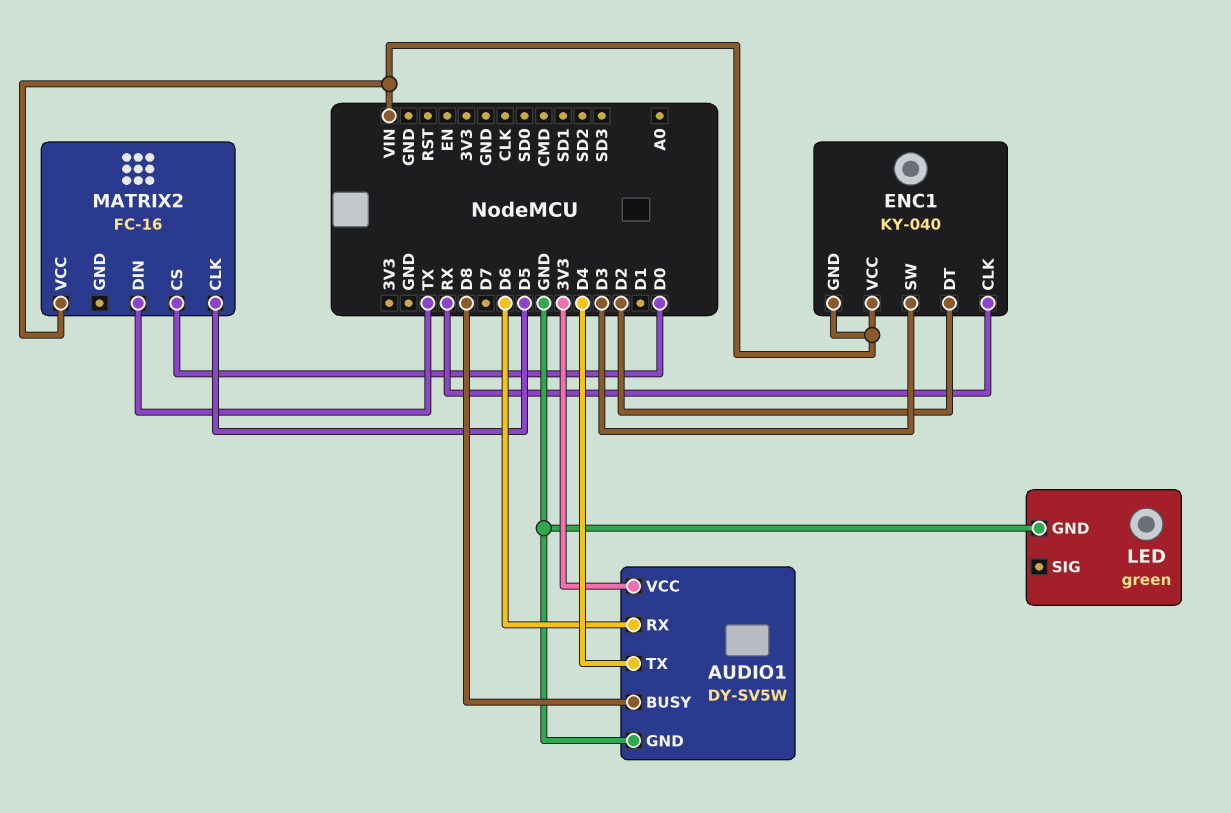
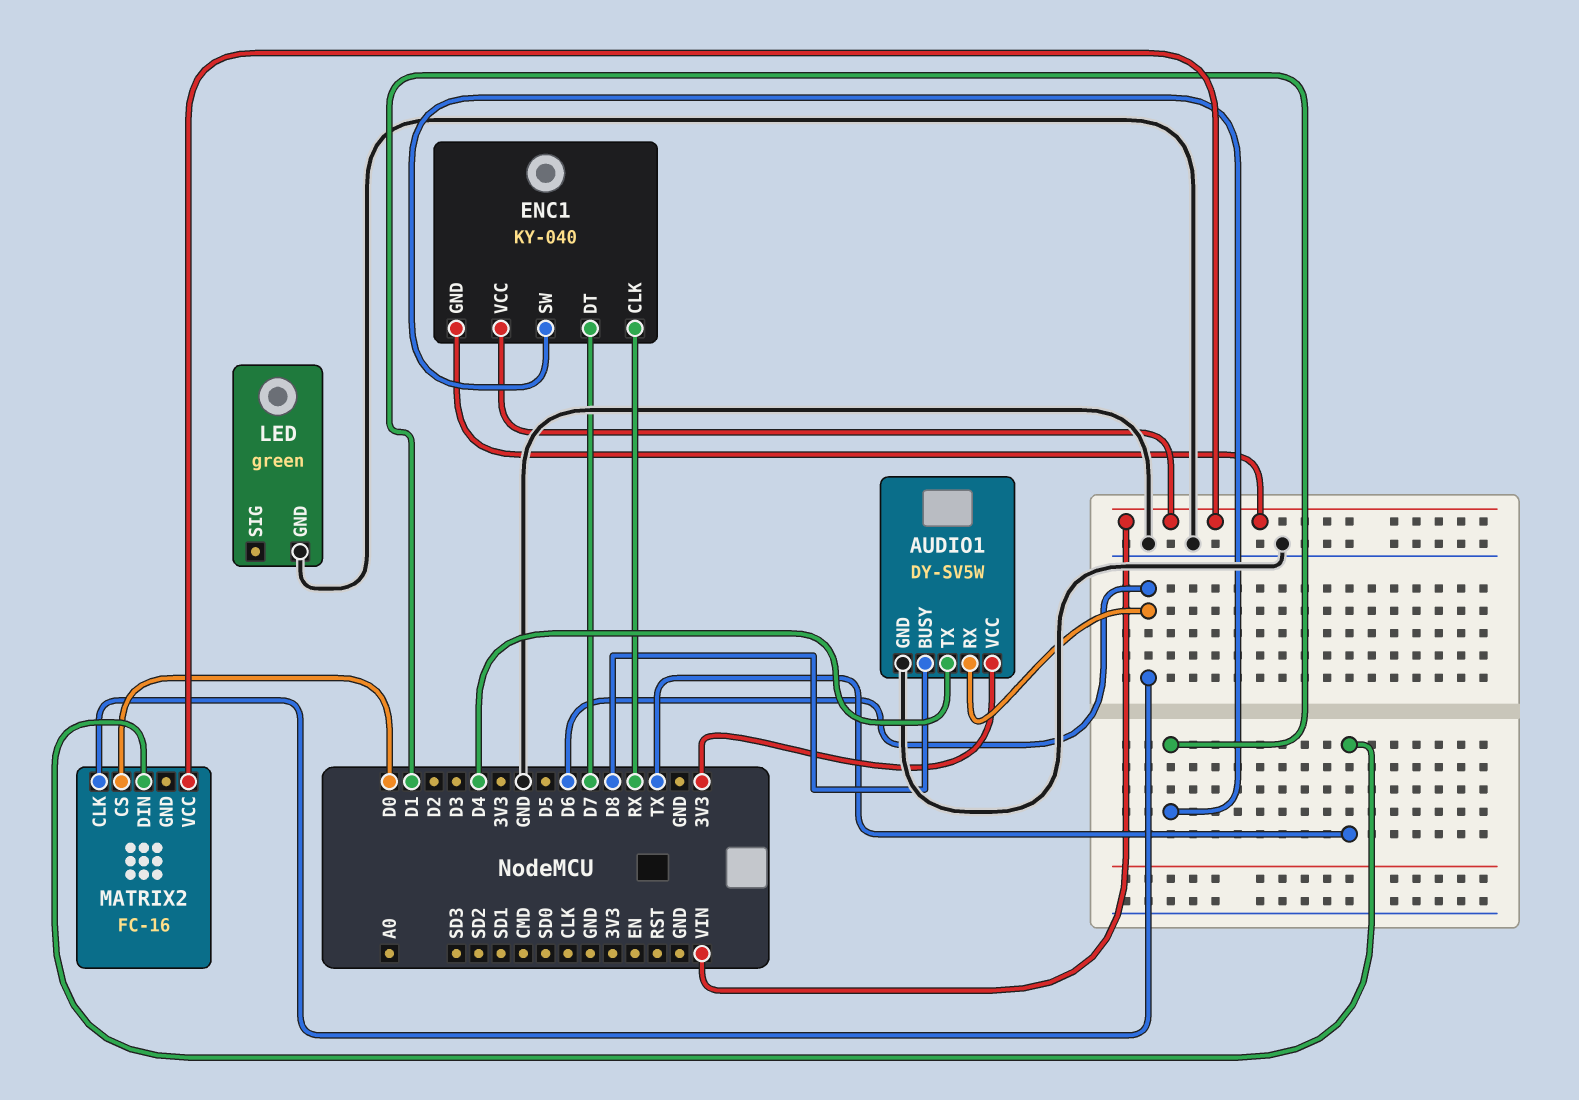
ENC1 pin DT: D2 -> D7
ENC1 pin SW: D3 -> D1
MATRIX2 pin CLK: D5 -> D6

